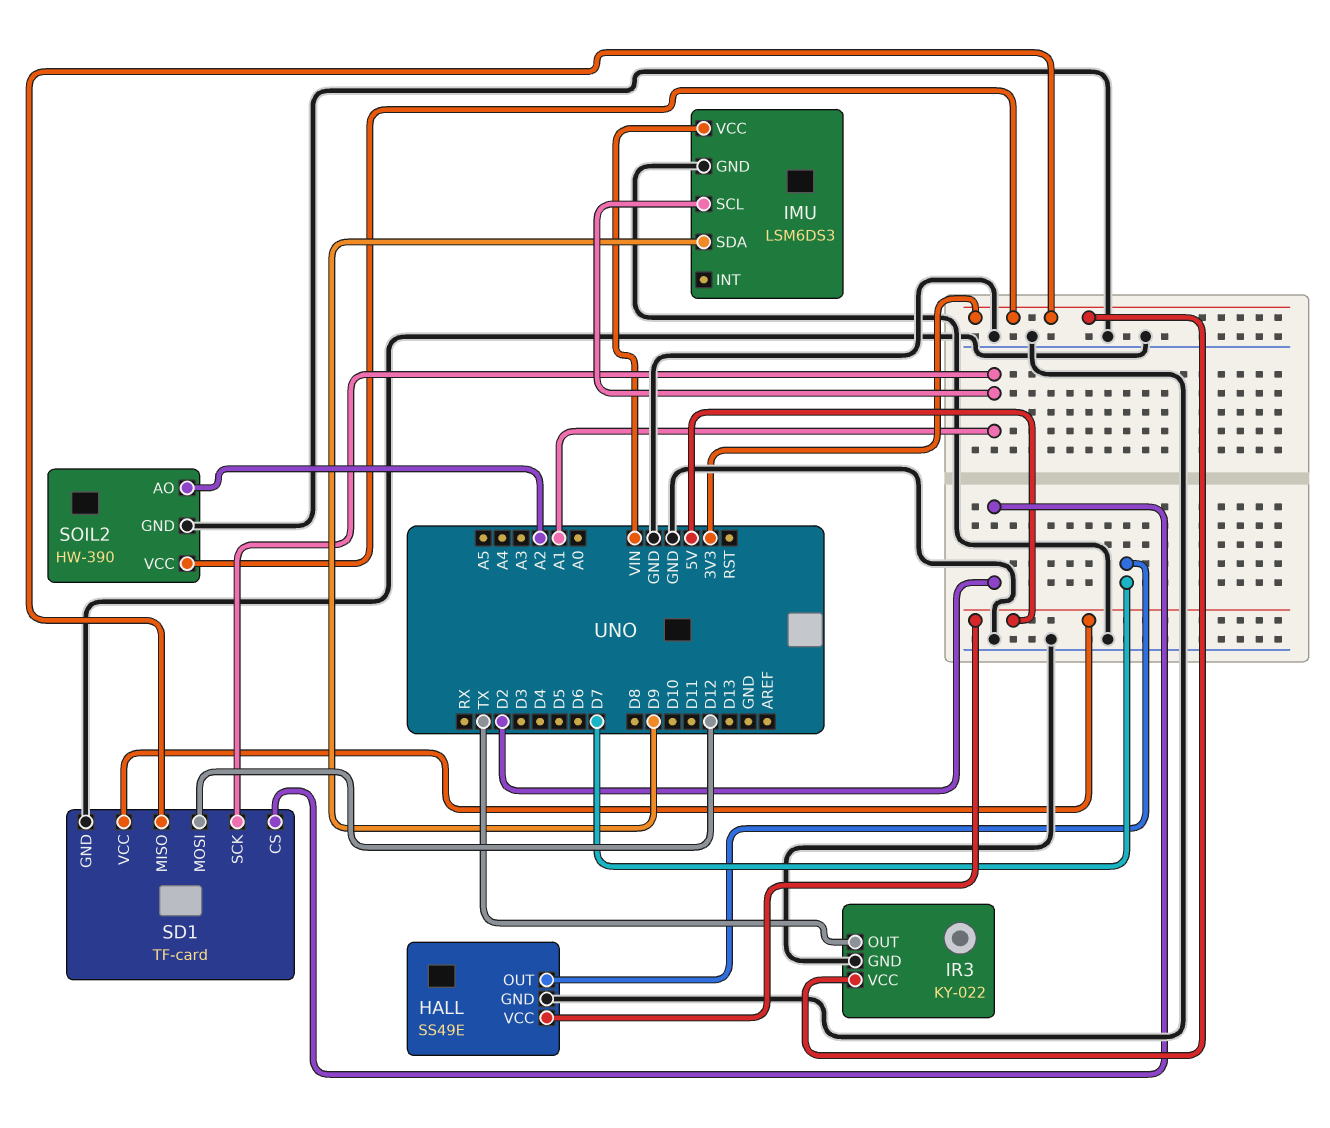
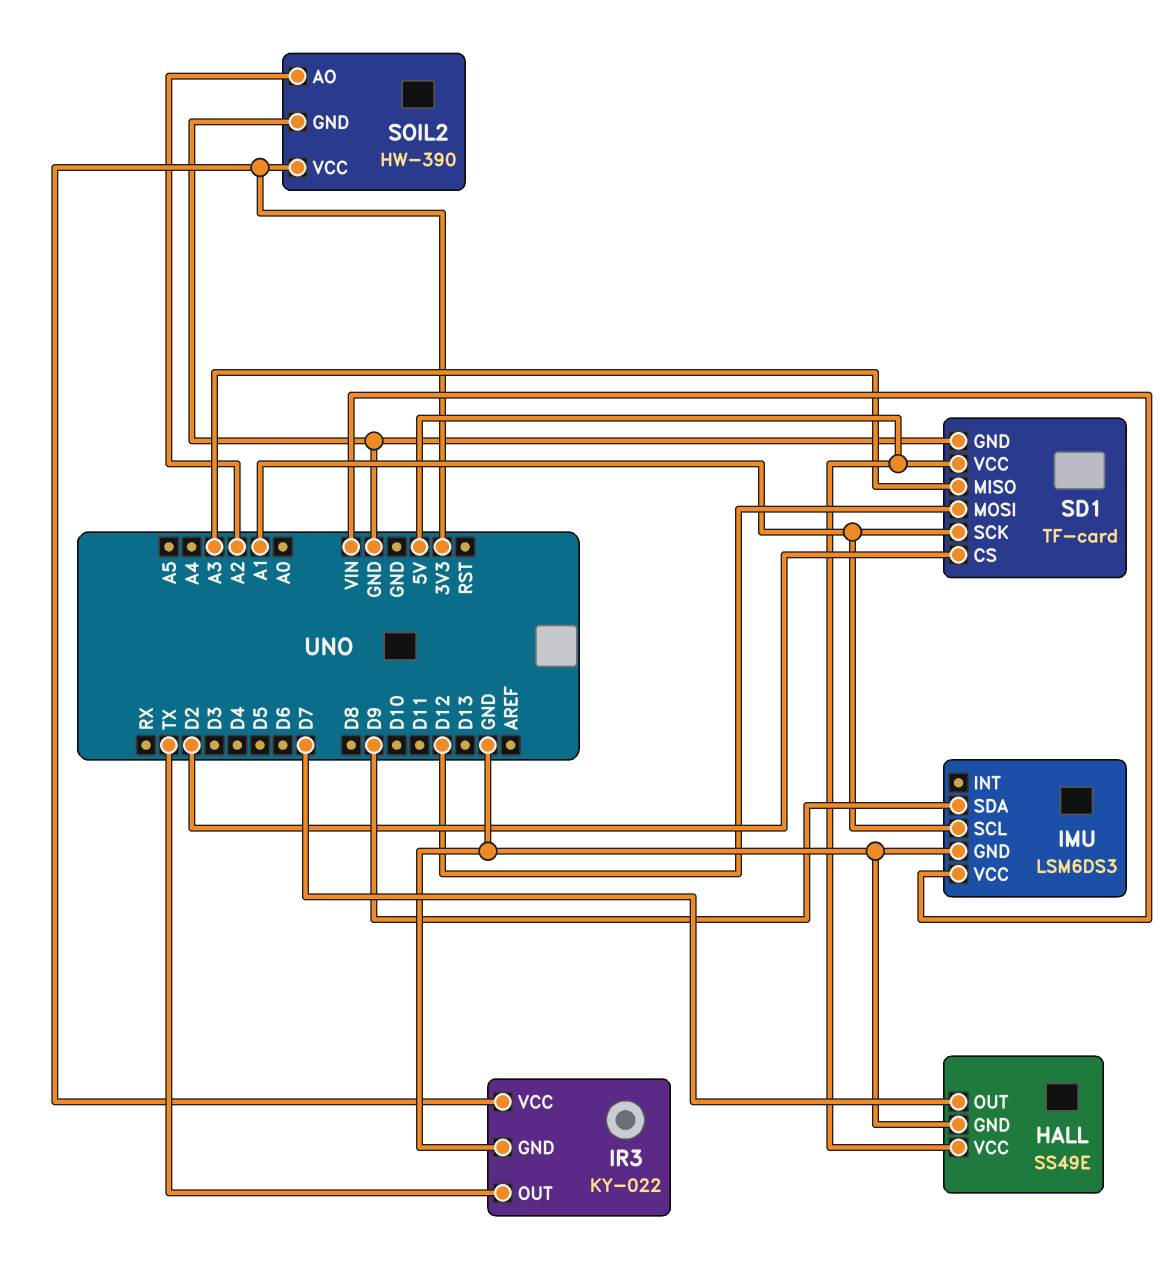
SD1 pin MISO: 3V3 -> A3

